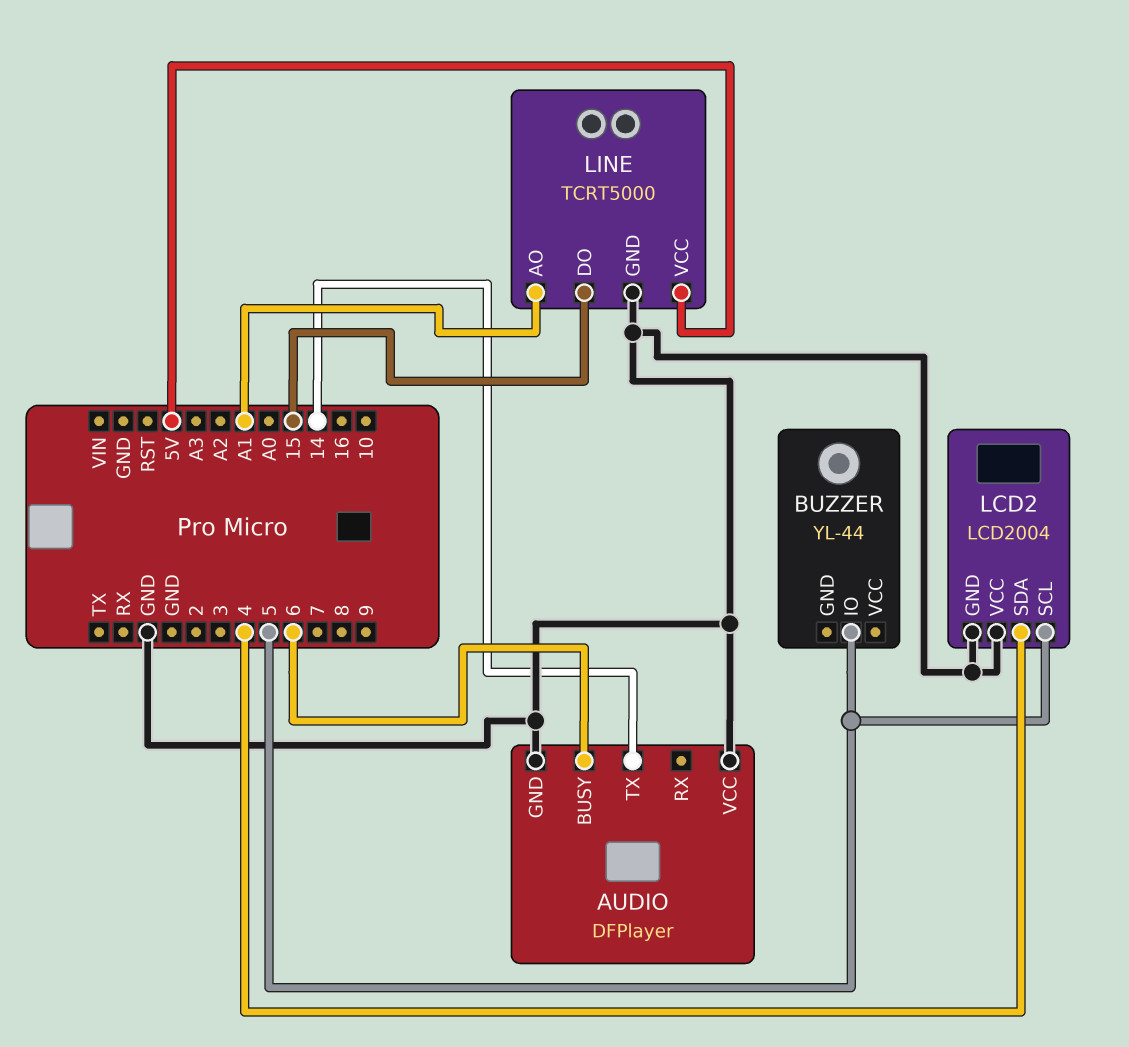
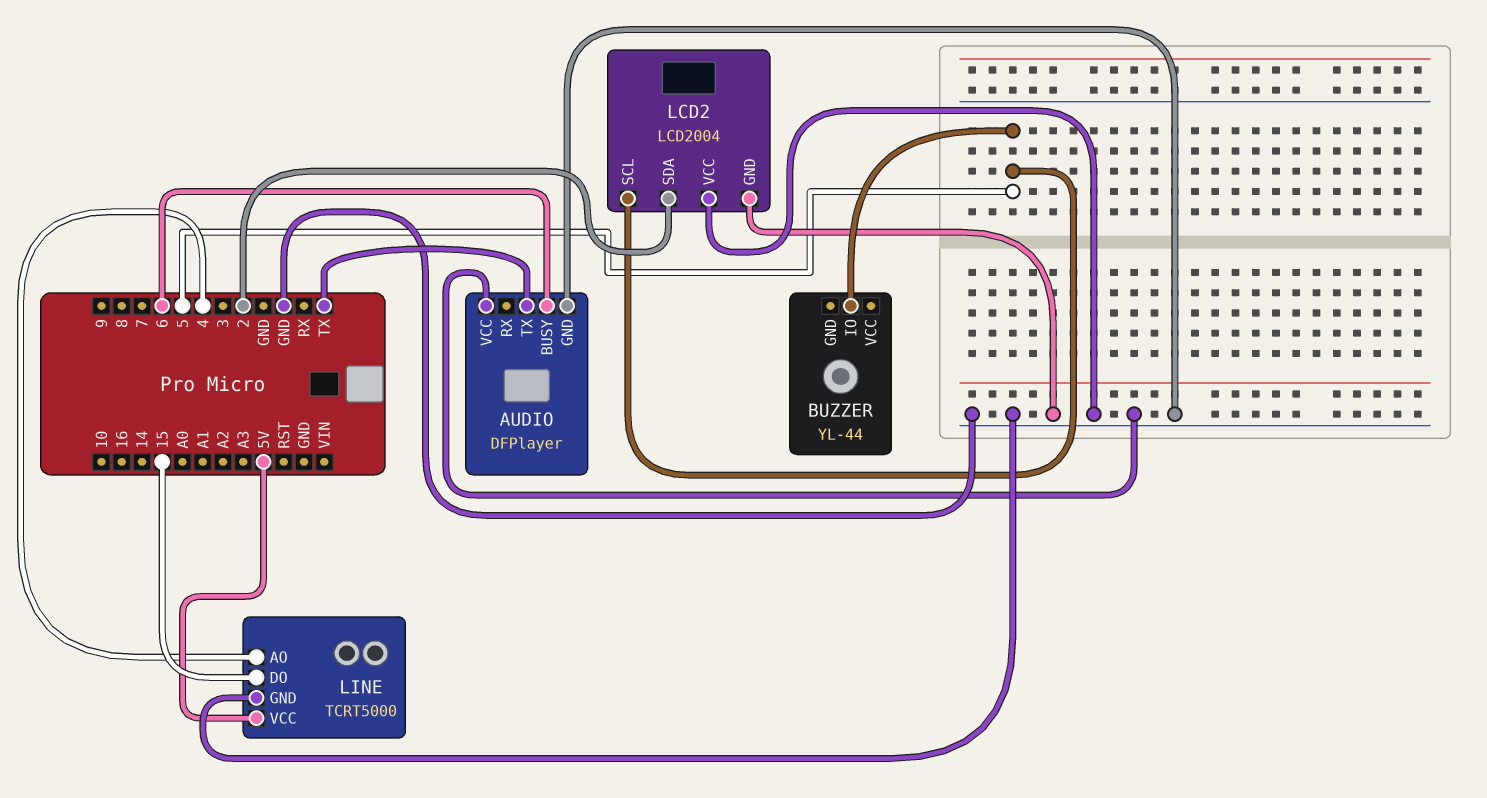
AUDIO pin TX: 14 -> TX
LCD2 pin SDA: 4 -> 2
LINE pin AO: A1 -> 4

